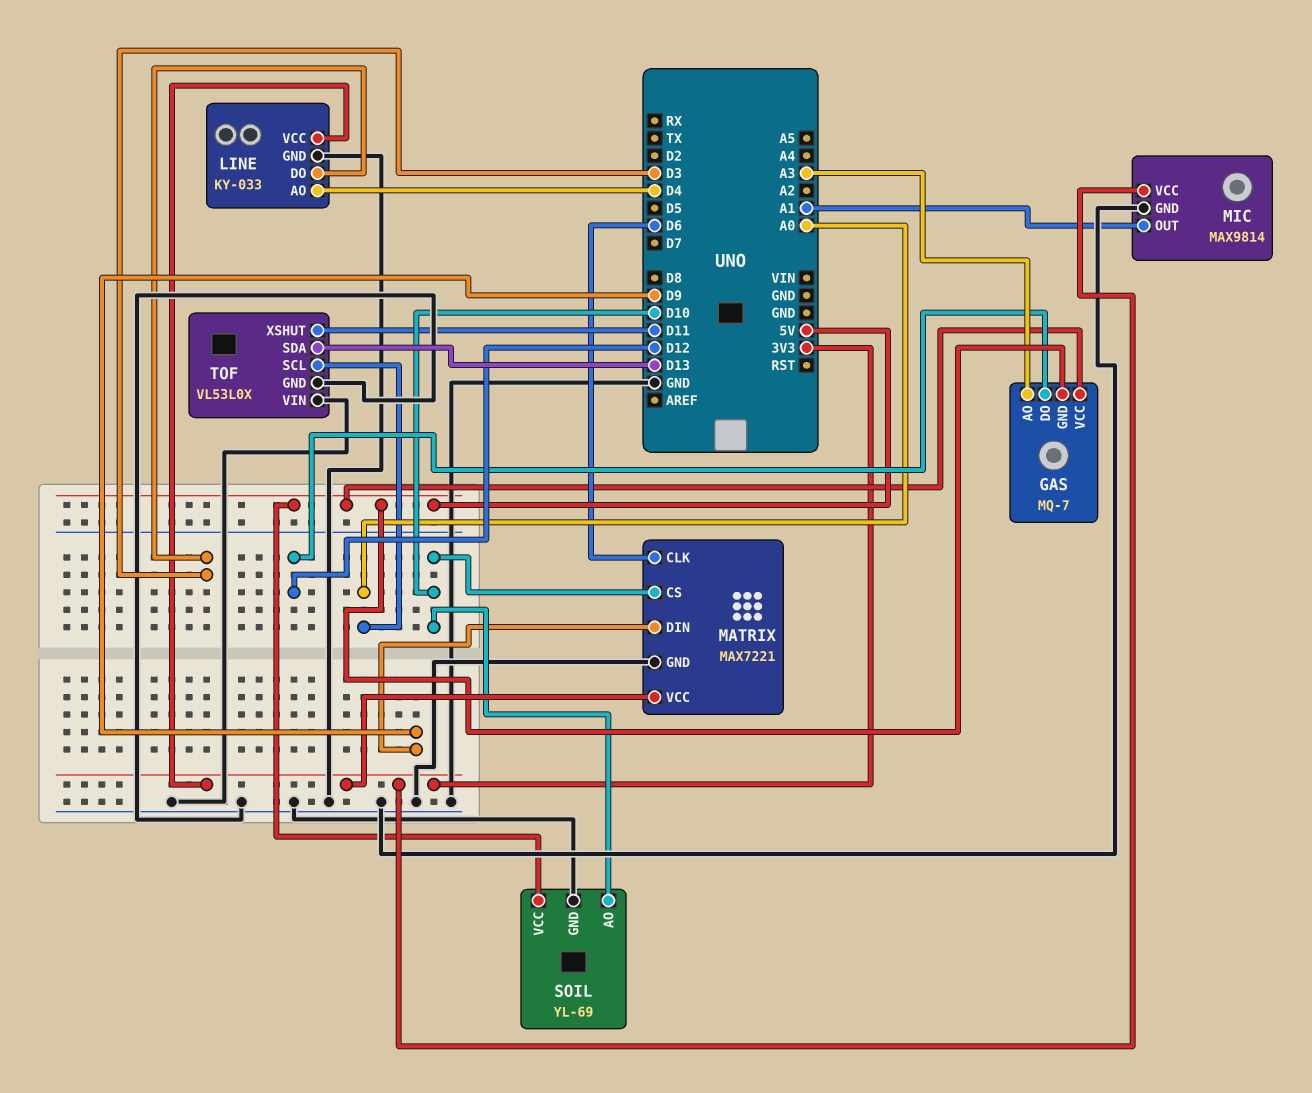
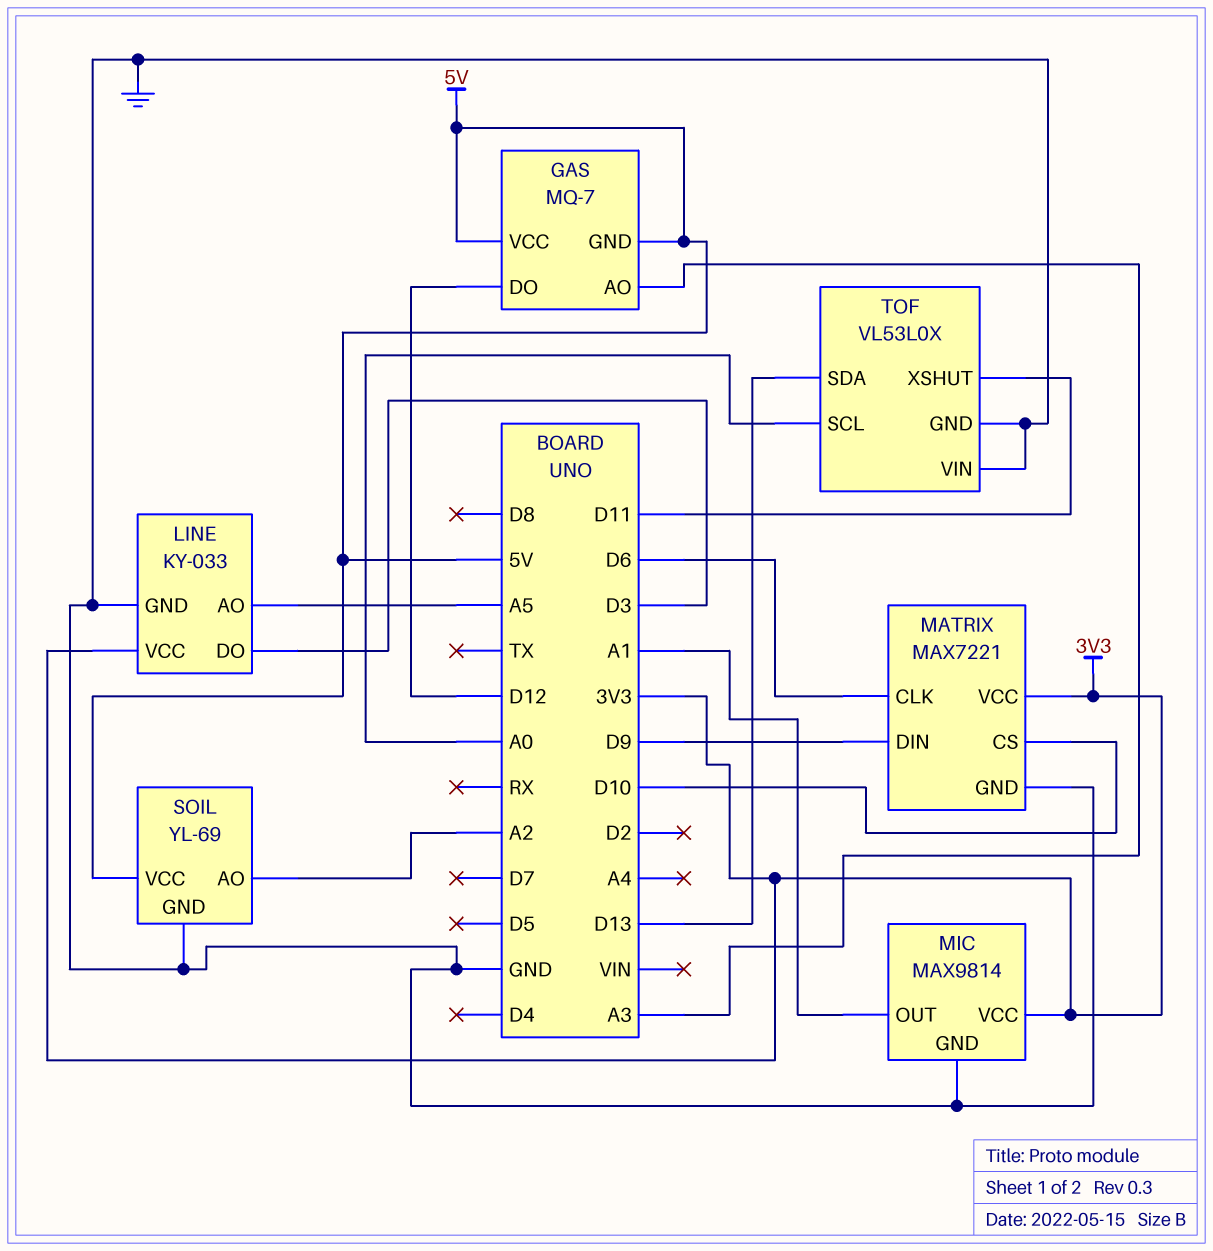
LINE pin AO: D4 -> A5
SOIL pin AO: D10 -> A2

